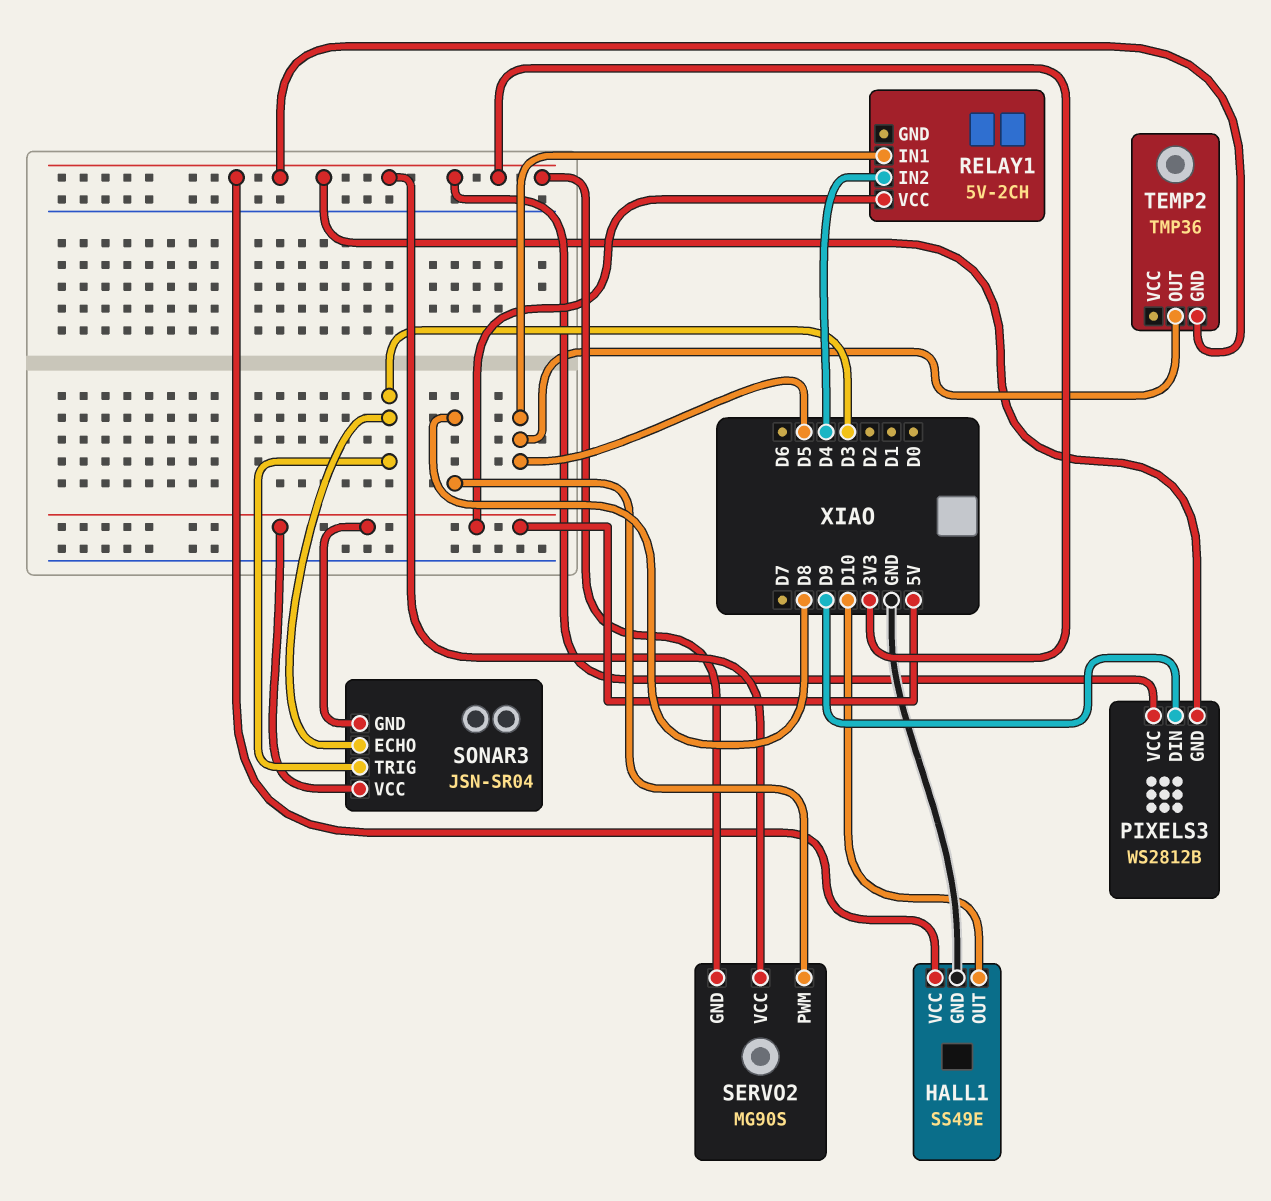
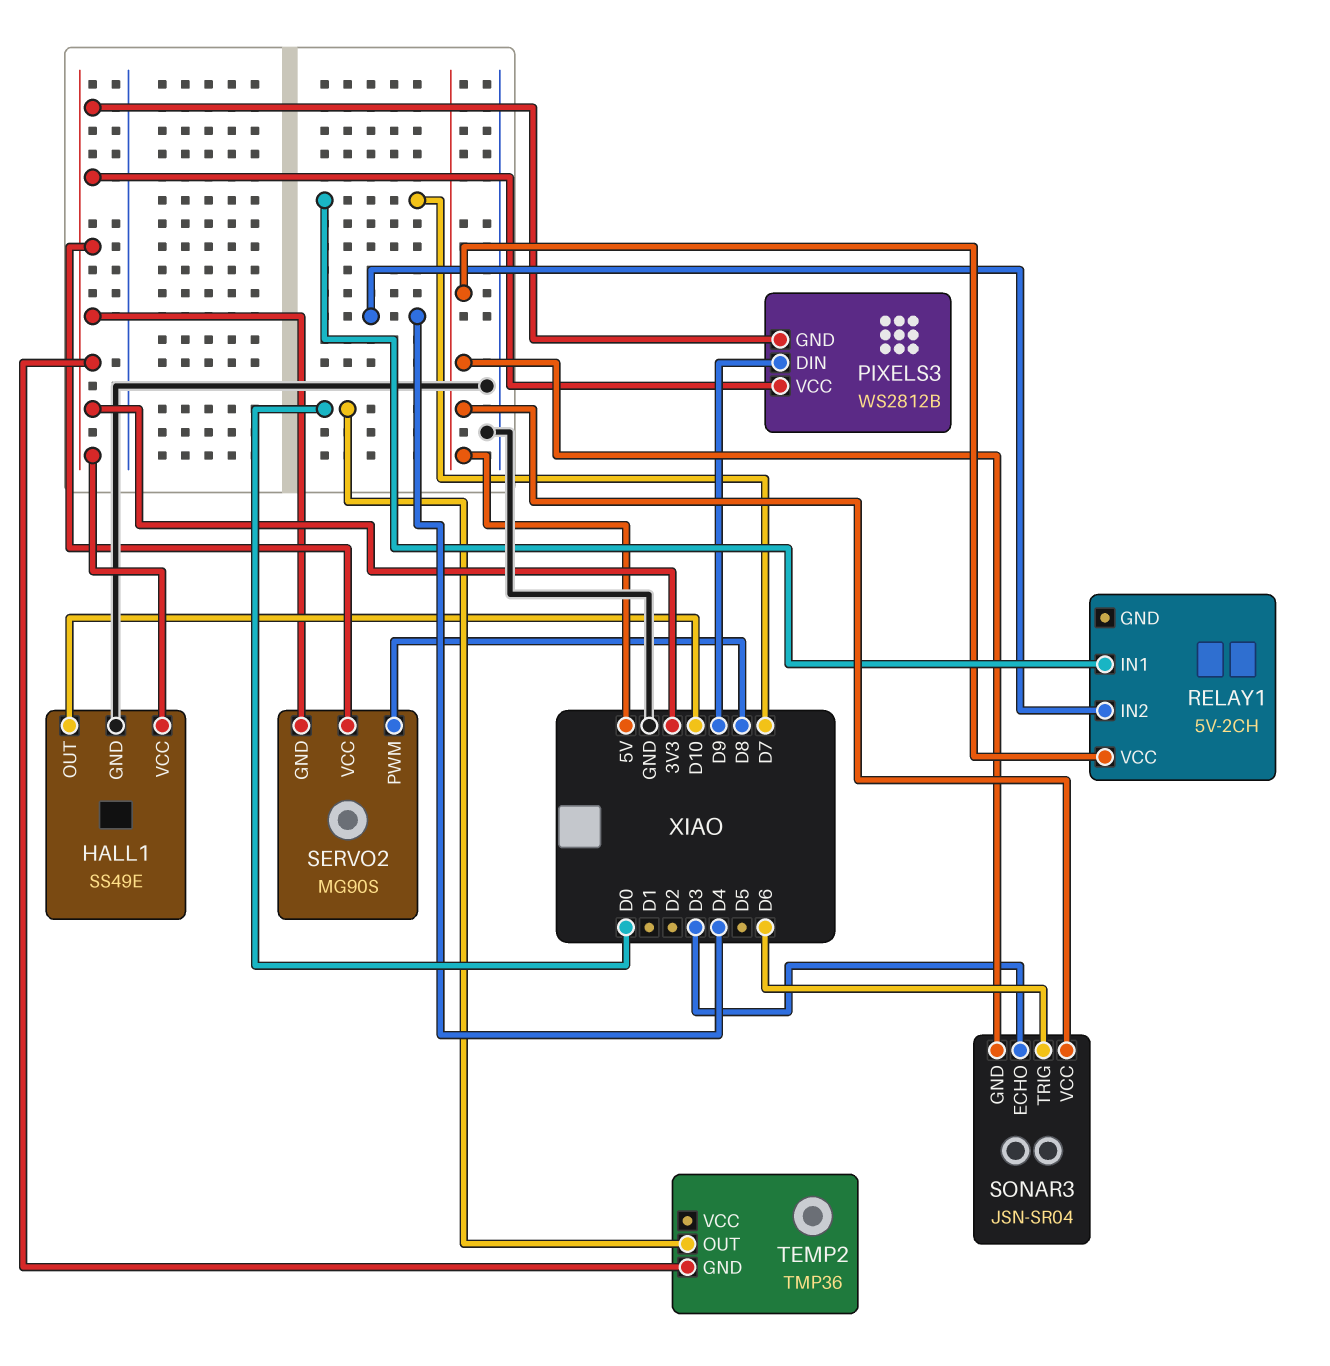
RELAY1 pin IN1: D5 -> D7
SONAR3 pin TRIG: D3 -> D6
TEMP2 pin OUT: D5 -> D0

